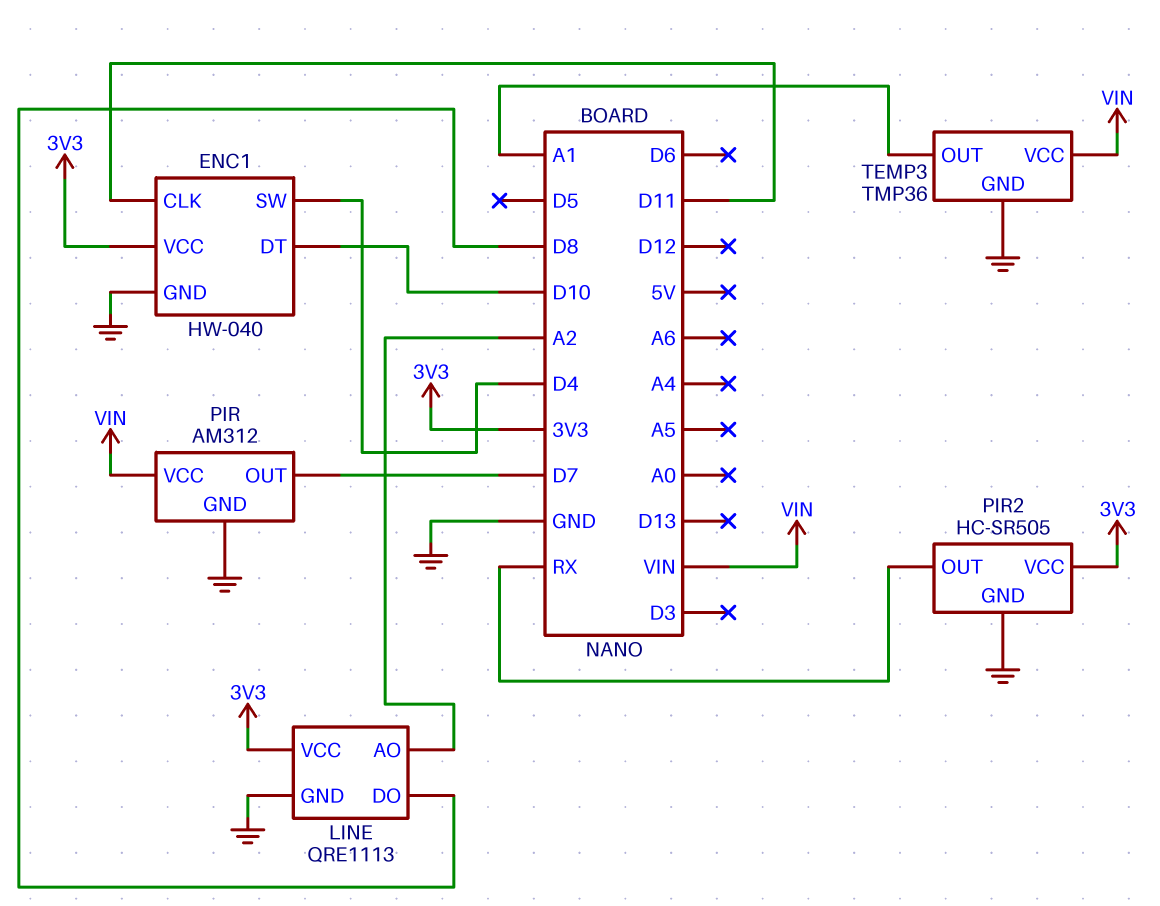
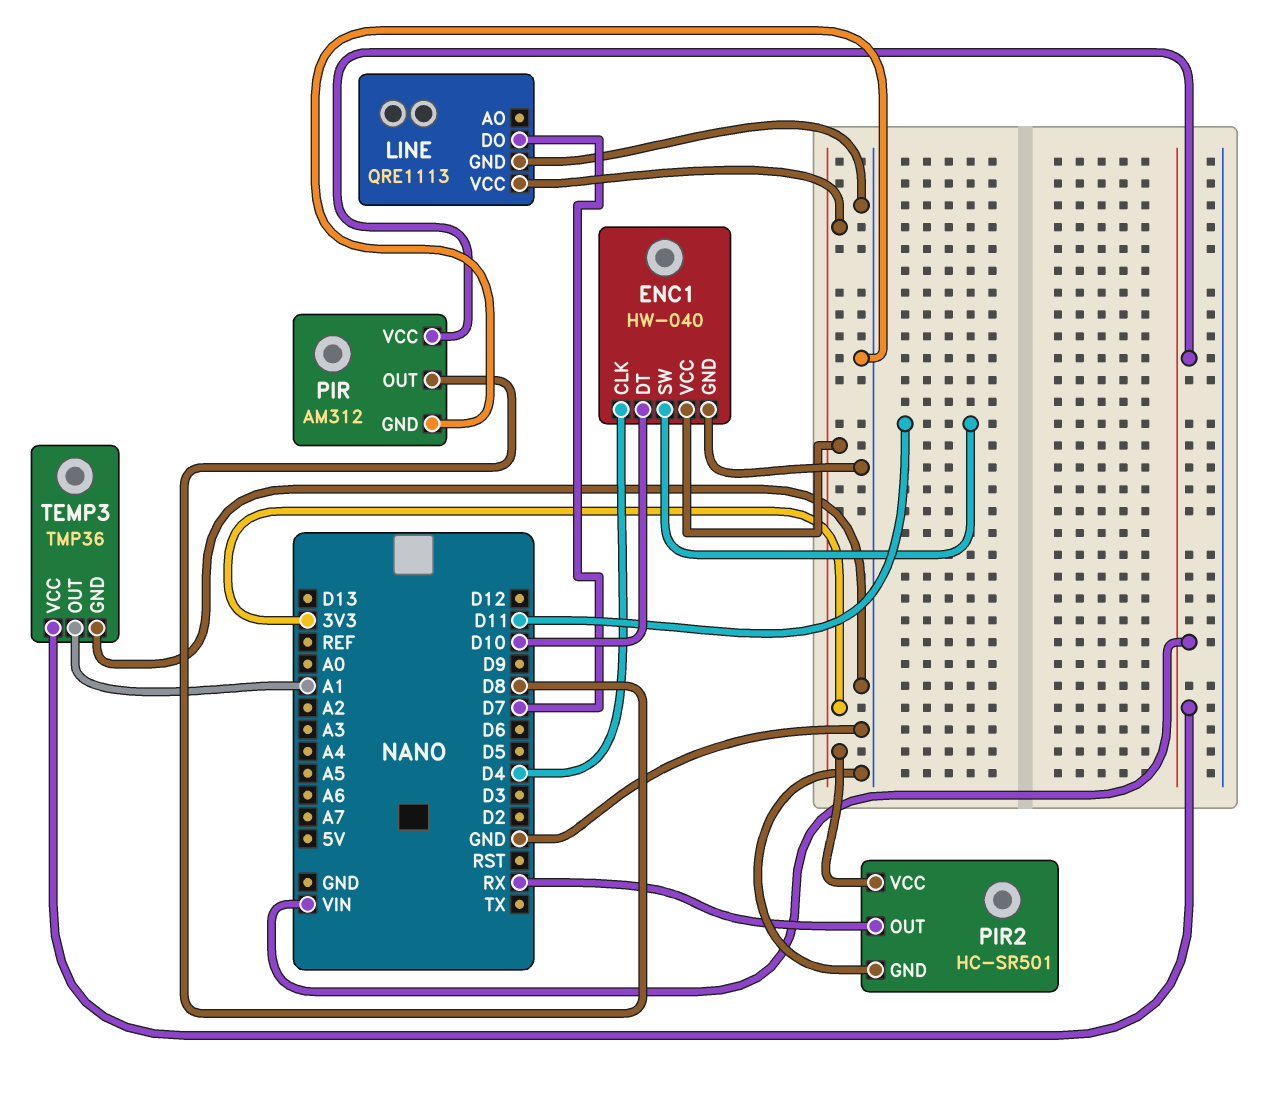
ENC1 pin CLK: D11 -> D4
ENC1 pin SW: D4 -> D11
LINE pin AO: A2 -> none
LINE pin DO: D8 -> D7
PIR pin OUT: D7 -> D8
PIR2: HC-SR505 -> HC-SR501

